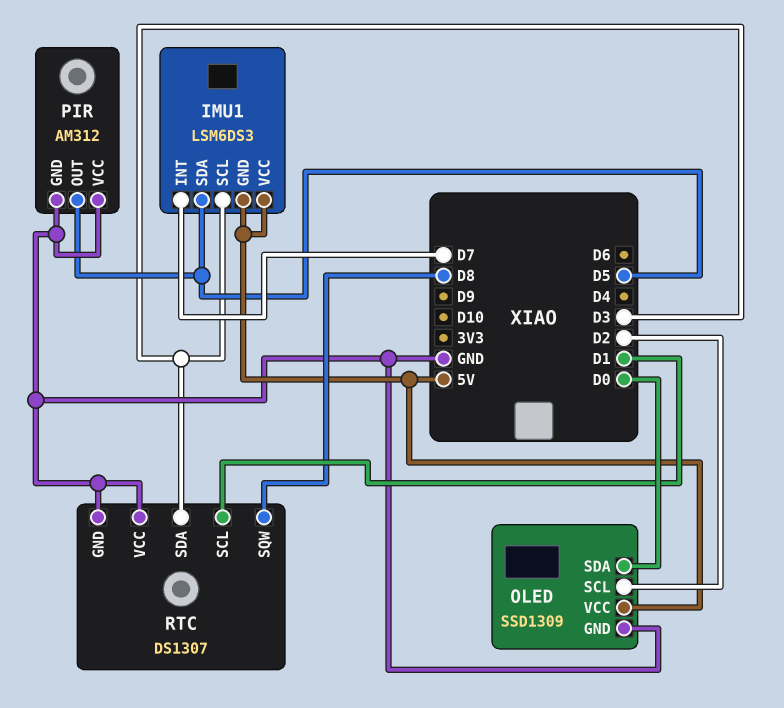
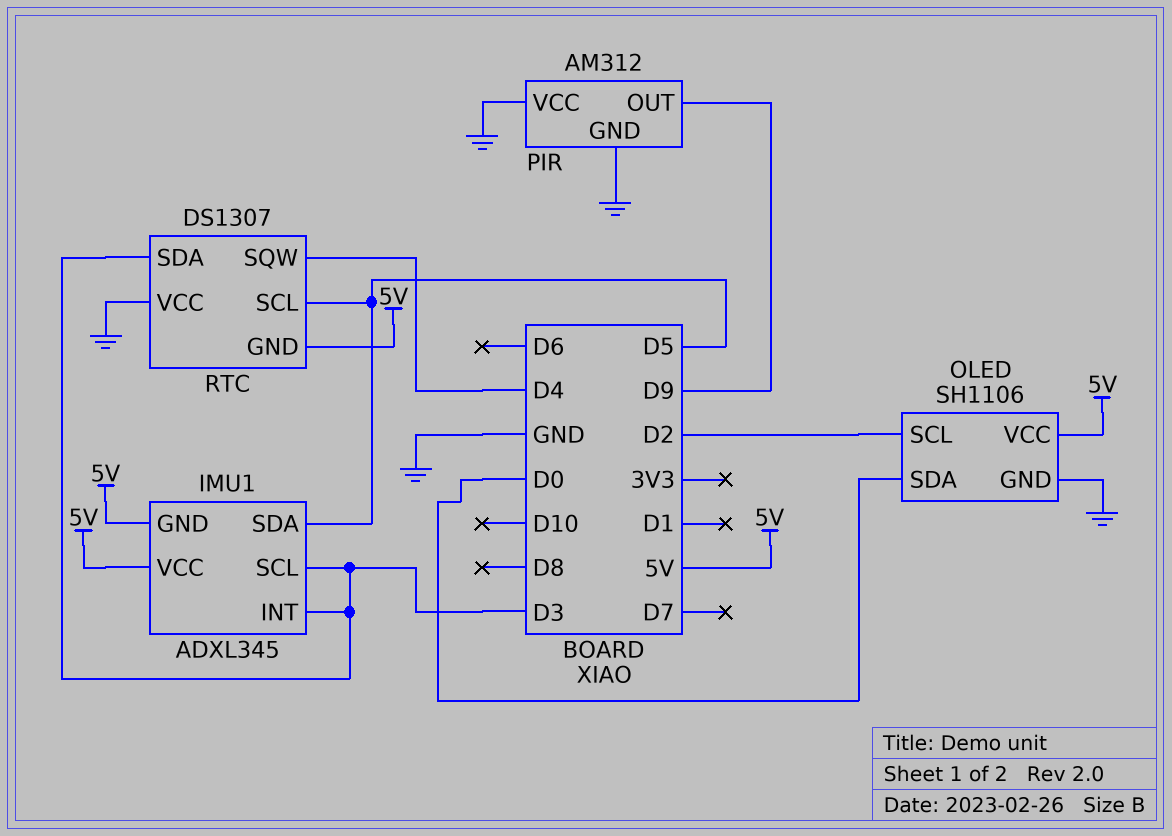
IMU1: LSM6DS3 -> ADXL345
IMU1 pin INT: D7 -> D3
OLED: SSD1309 -> SH1106
PIR pin OUT: D5 -> D9
RTC pin GND: GND -> 5V
RTC pin SCL: D1 -> D5
RTC pin SQW: D8 -> D4

